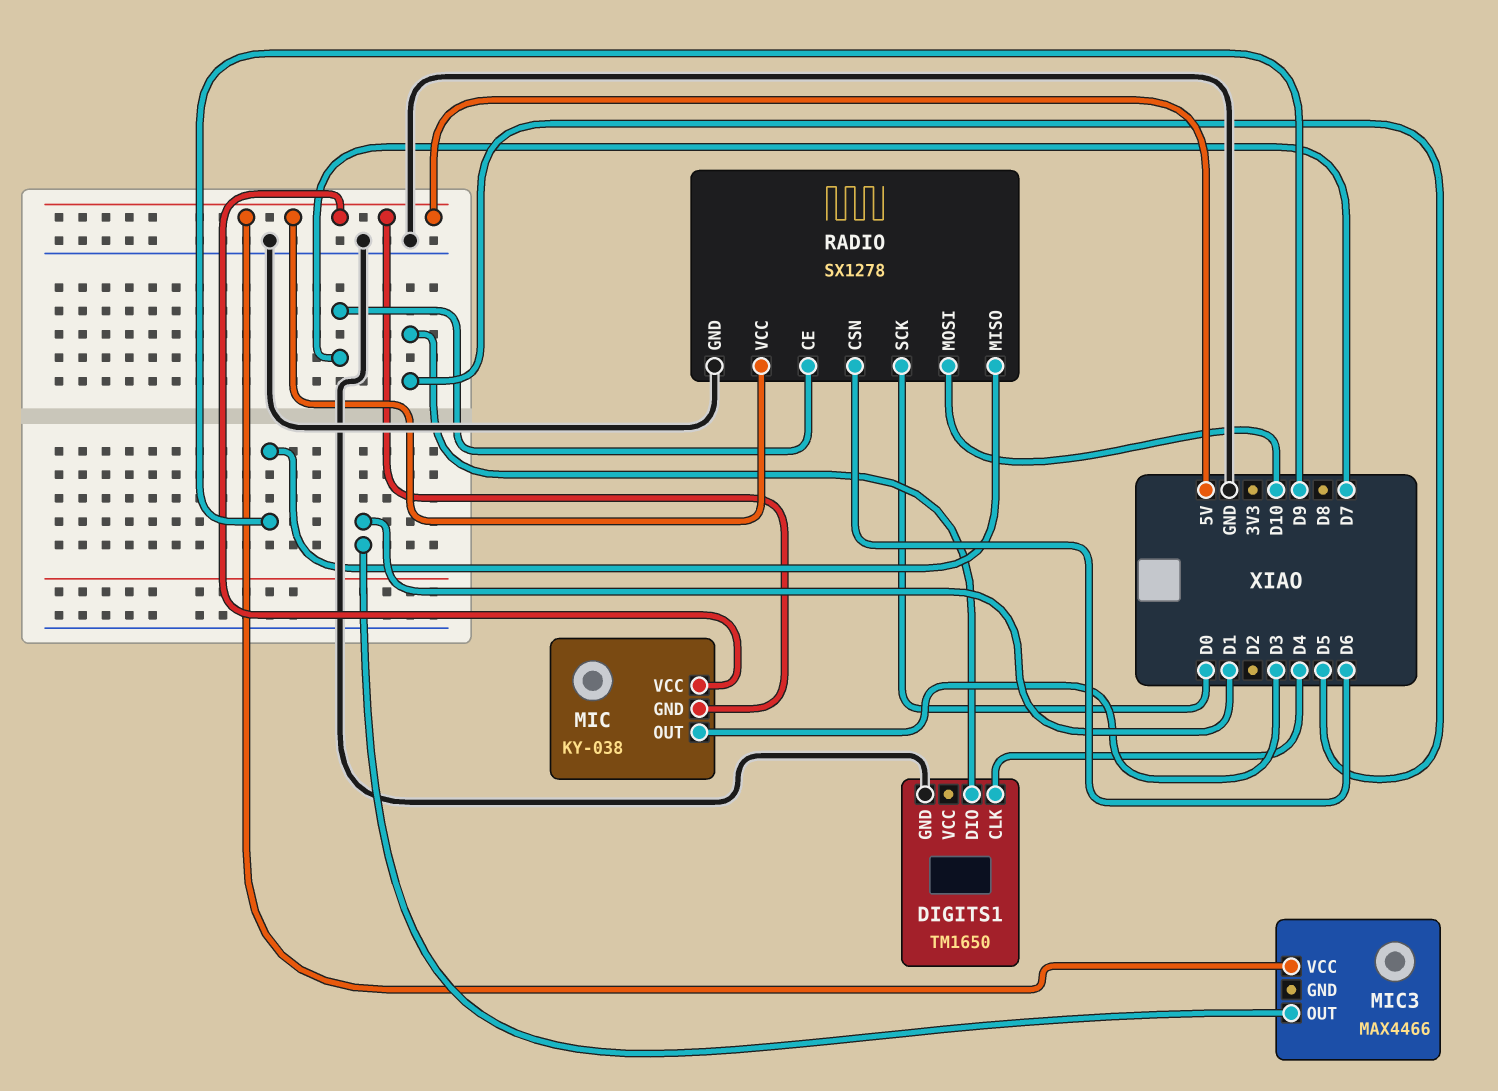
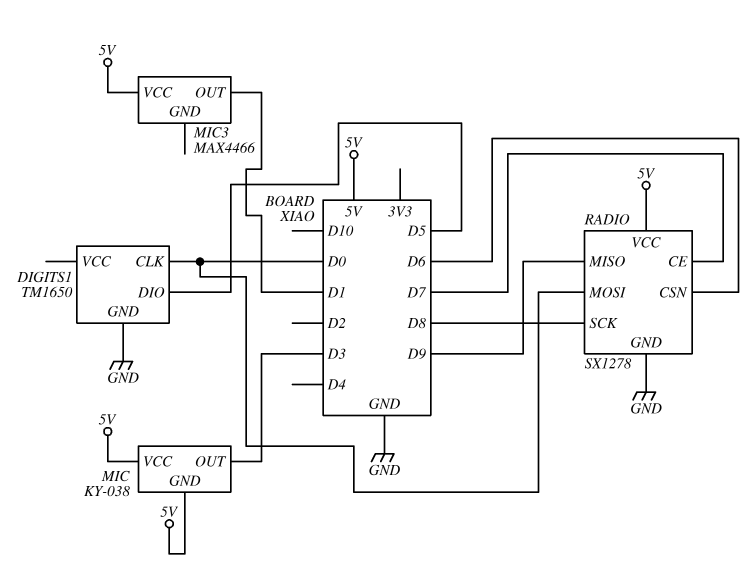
DIGITS1 pin CLK: D4 -> D0
RADIO pin MOSI: D10 -> D0
RADIO pin SCK: D0 -> D8

